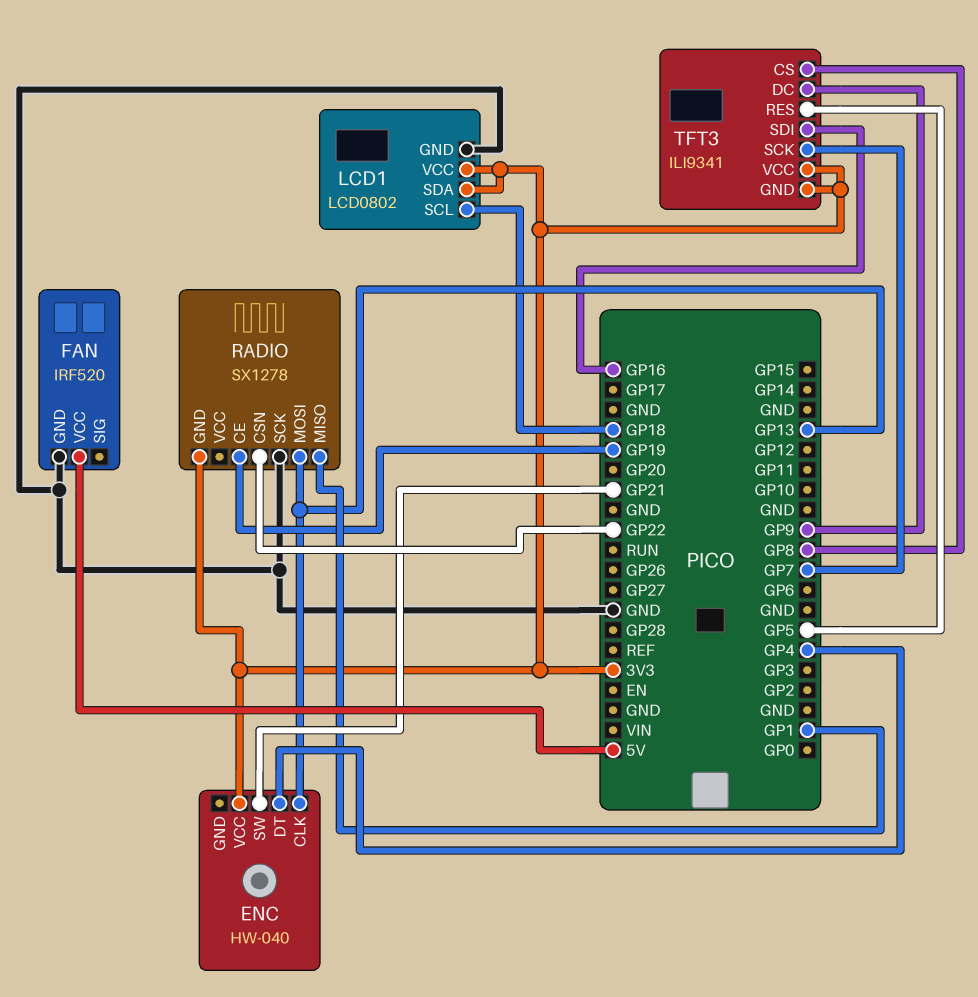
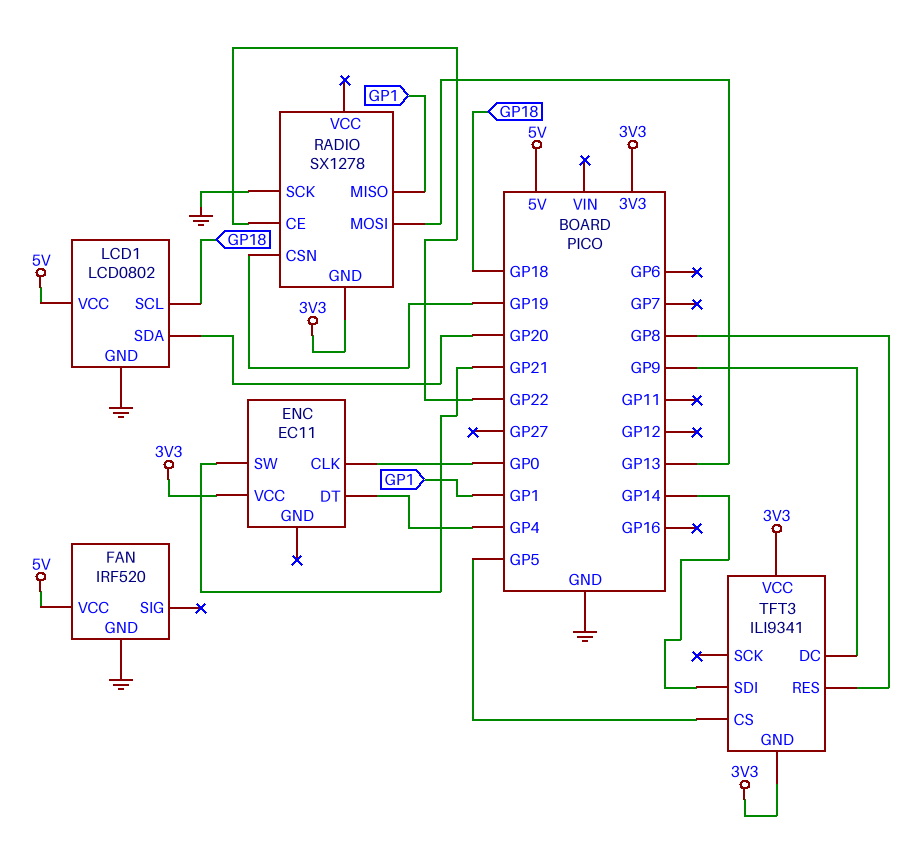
ENC: HW-040 -> EC11
ENC pin CLK: GP13 -> GP0
LCD1 pin SDA: 3V3 -> GP20
LCD1 pin VCC: 3V3 -> 5V
RADIO pin CE: GP19 -> GP22
RADIO pin CSN: GP22 -> GP19
TFT3 pin CS: GP8 -> GP5
TFT3 pin RES: GP5 -> GP8
TFT3 pin SCK: GP7 -> none
TFT3 pin SDI: GP16 -> GP14

